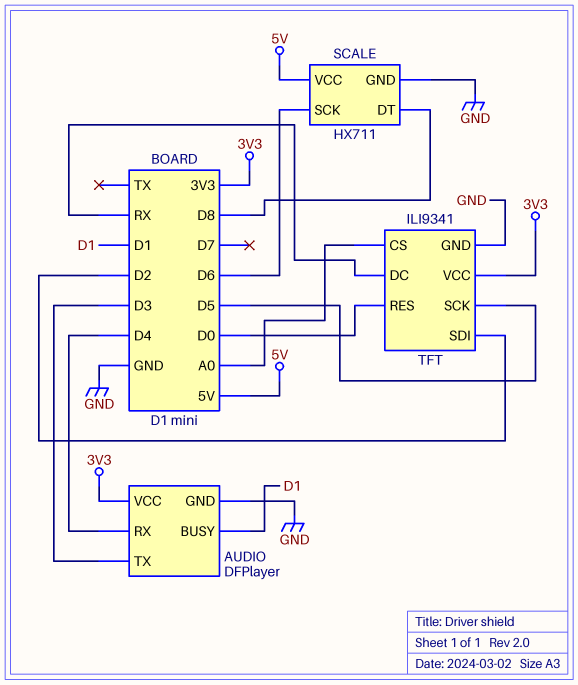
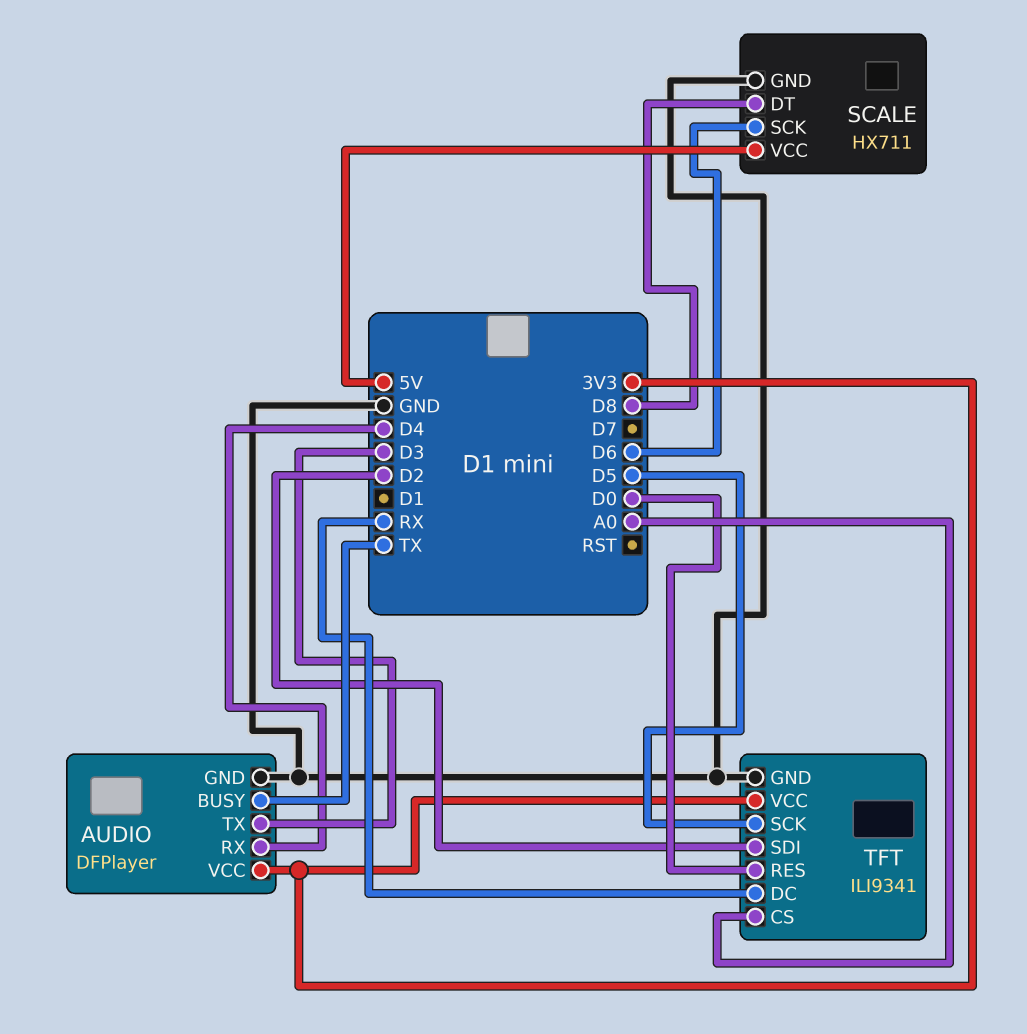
AUDIO pin BUSY: D1 -> TX

